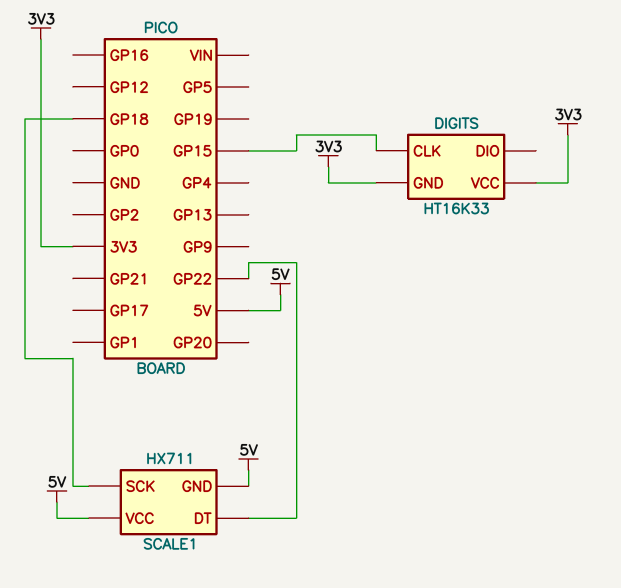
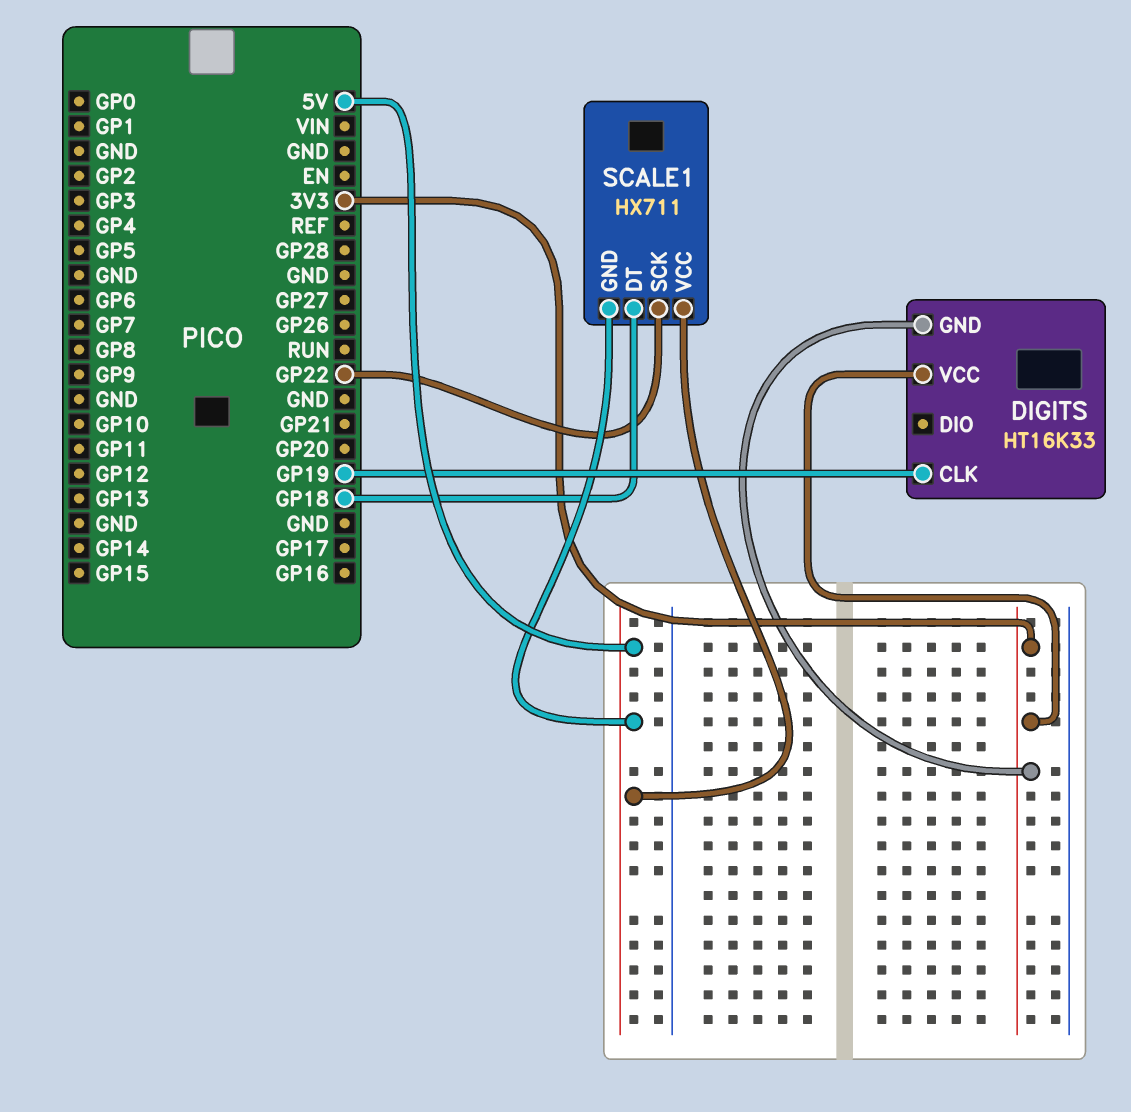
DIGITS pin CLK: GP15 -> GP19
SCALE1 pin DT: GP22 -> GP18
SCALE1 pin SCK: GP18 -> GP22

